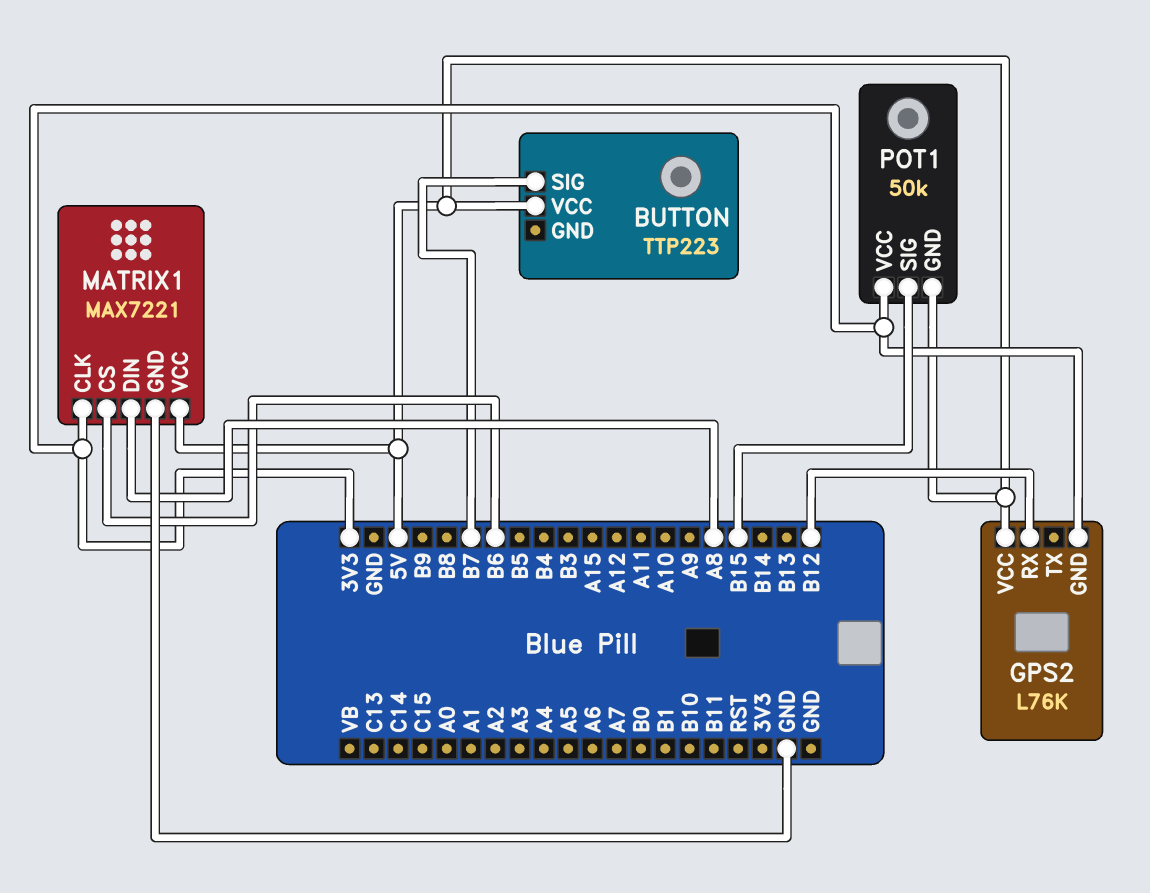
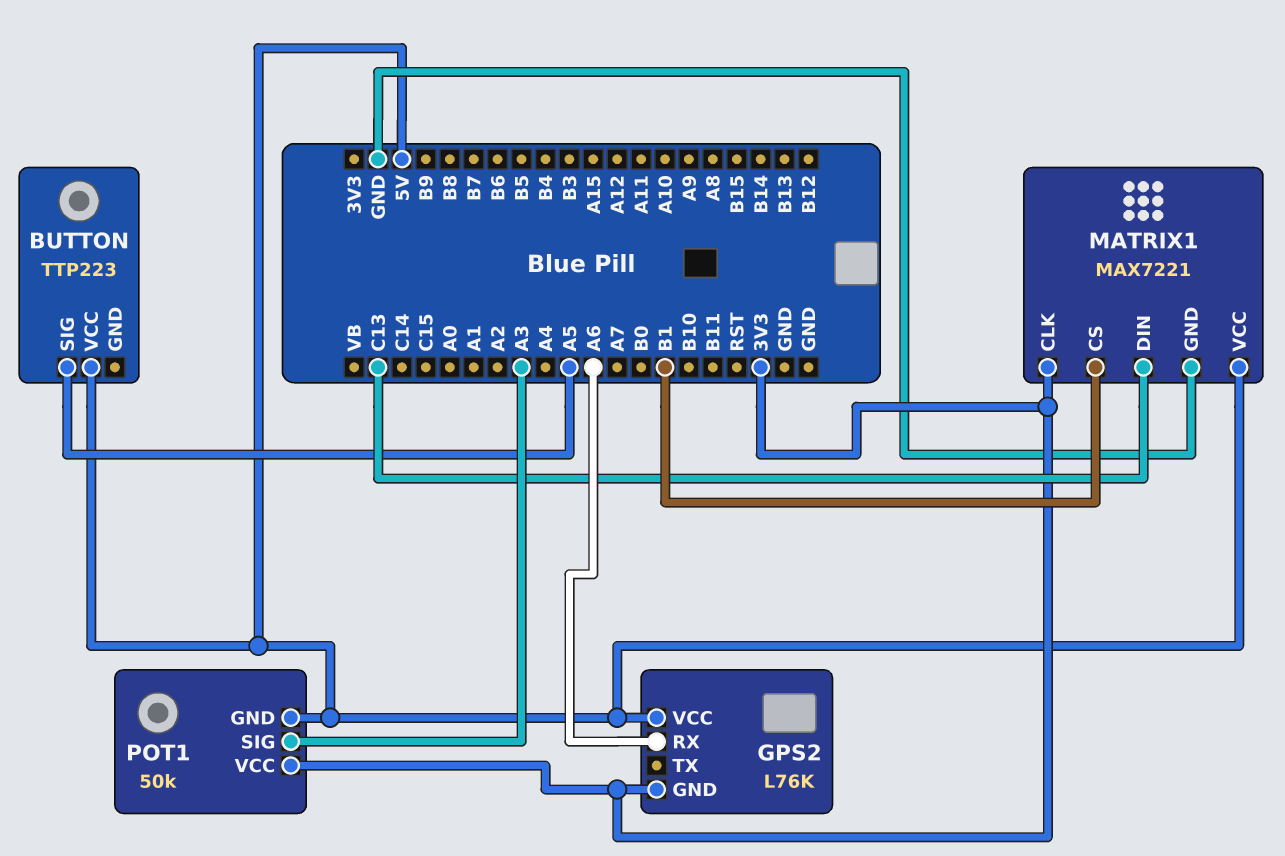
BUTTON pin SIG: B7 -> A5
GPS2 pin RX: B12 -> A6
MATRIX1 pin CS: B6 -> B1
MATRIX1 pin DIN: A8 -> C13
POT1 pin SIG: B15 -> A3

